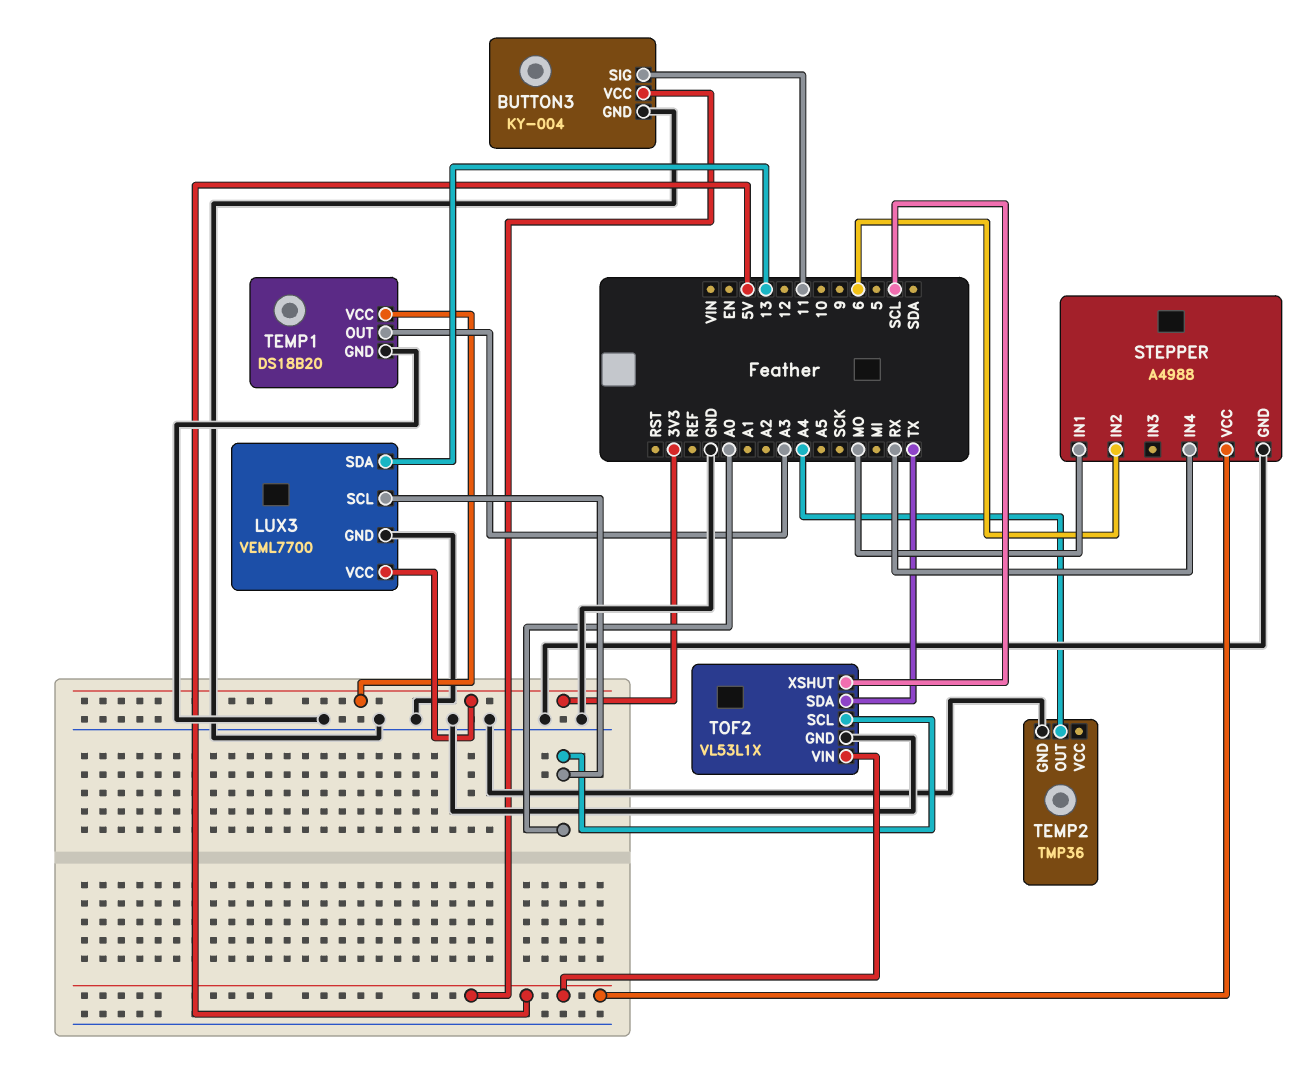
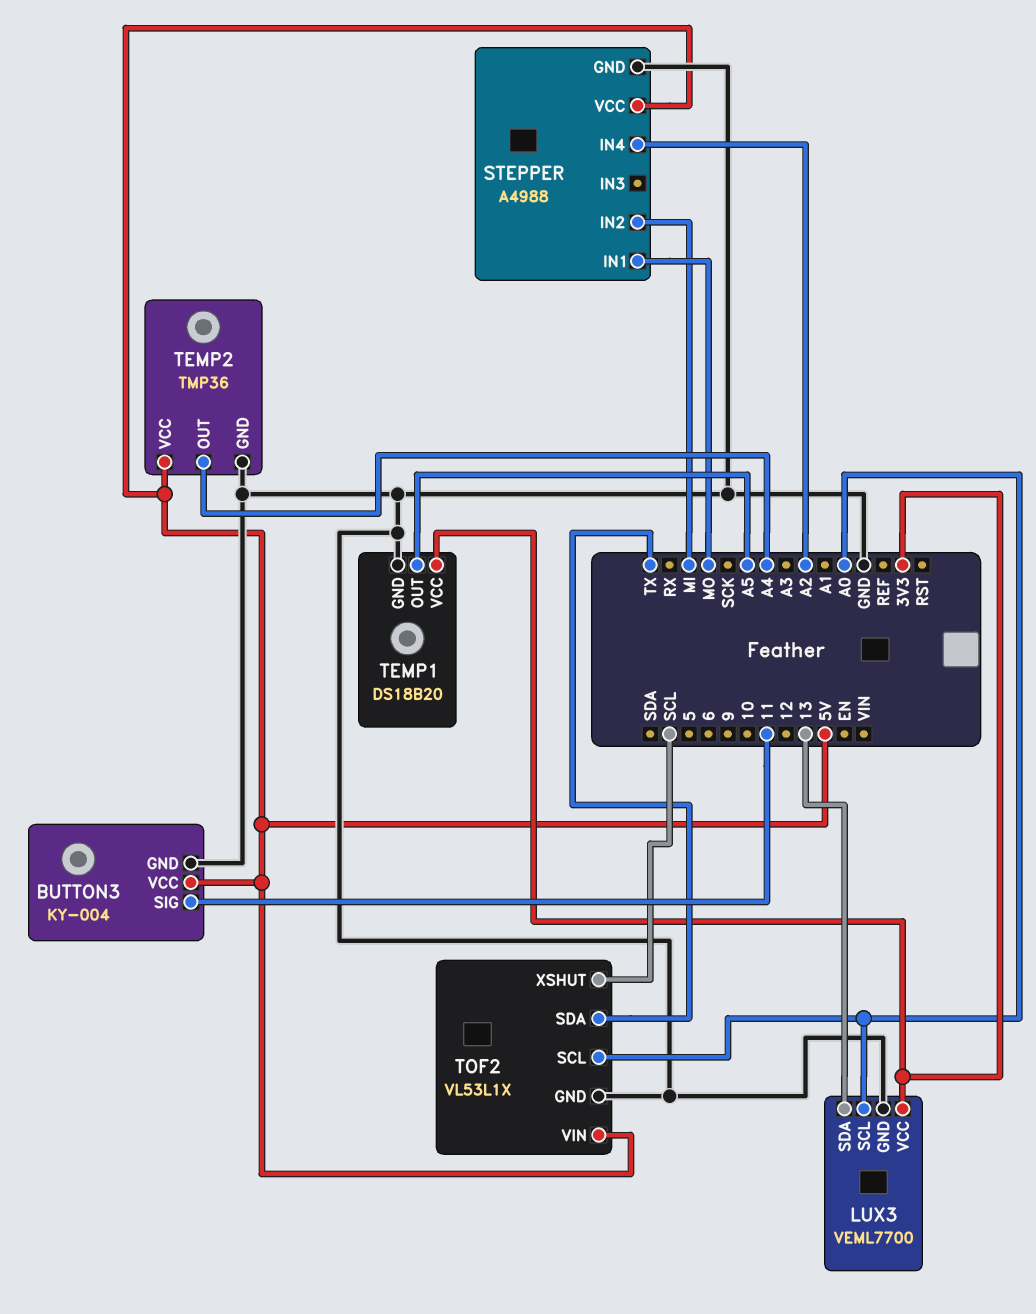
STEPPER pin IN2: 6 -> MI
STEPPER pin IN4: RX -> A2
TEMP1 pin OUT: A3 -> A5
TEMP2 pin VCC: none -> 5V

